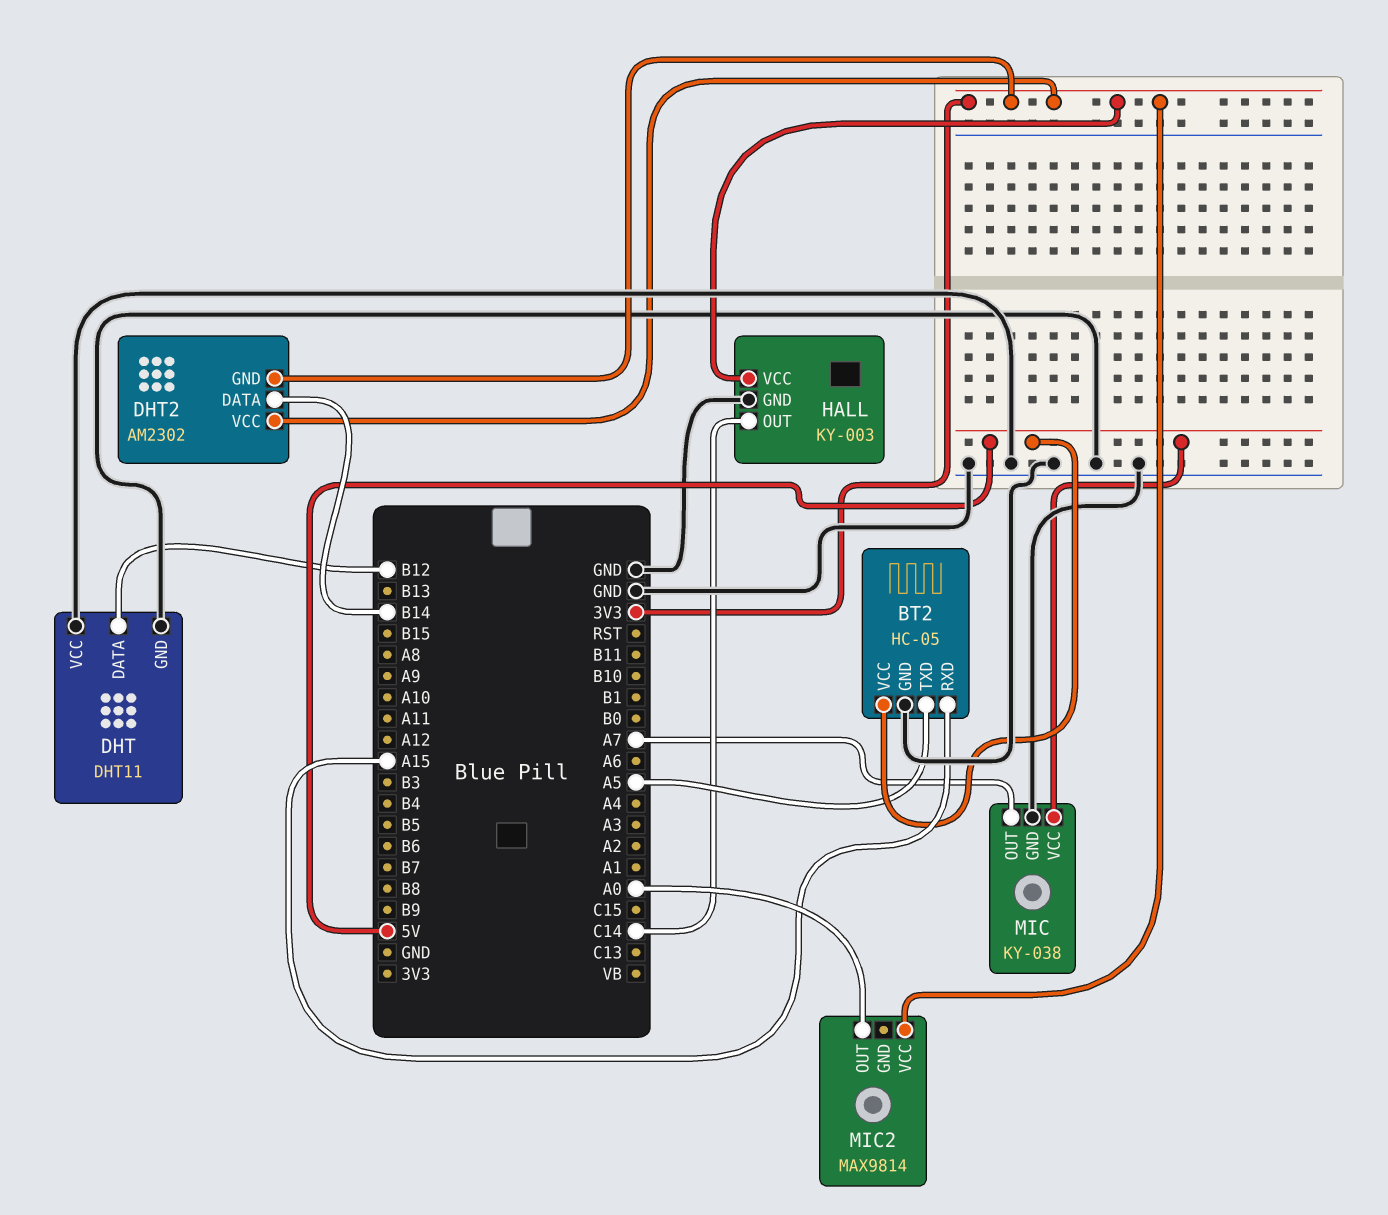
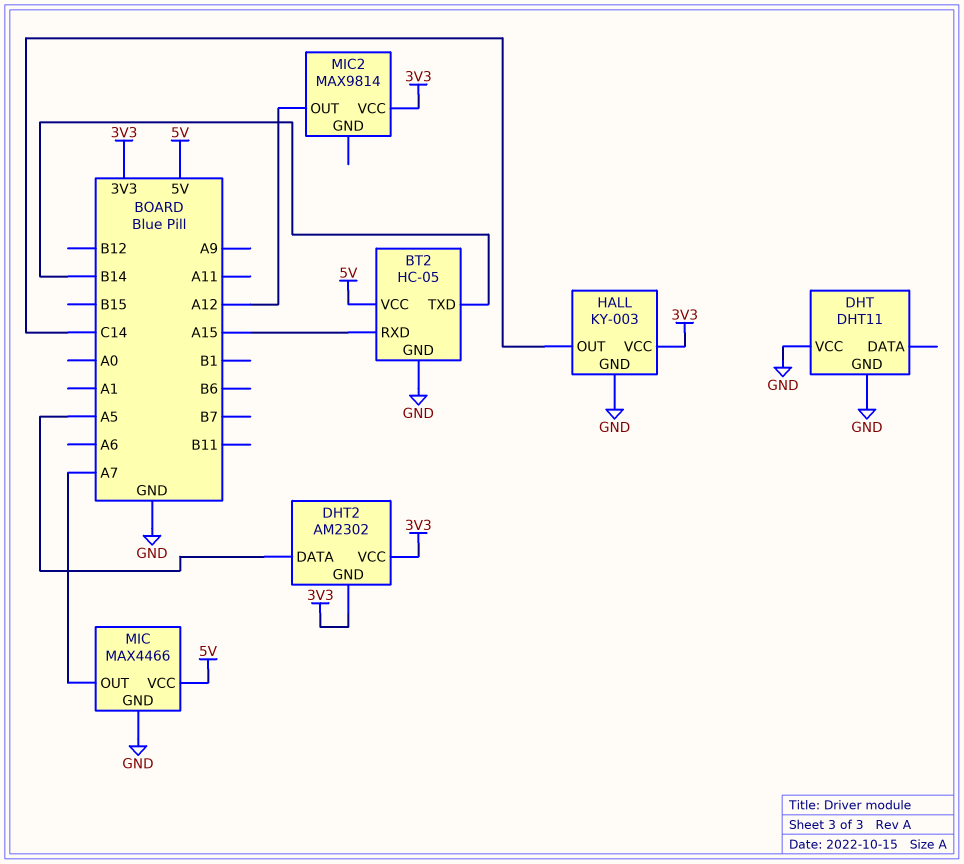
BT2 pin TXD: A5 -> B14
DHT pin DATA: B12 -> none
DHT2 pin DATA: B14 -> A5
MIC: KY-038 -> MAX4466
MIC2 pin OUT: A0 -> A12

